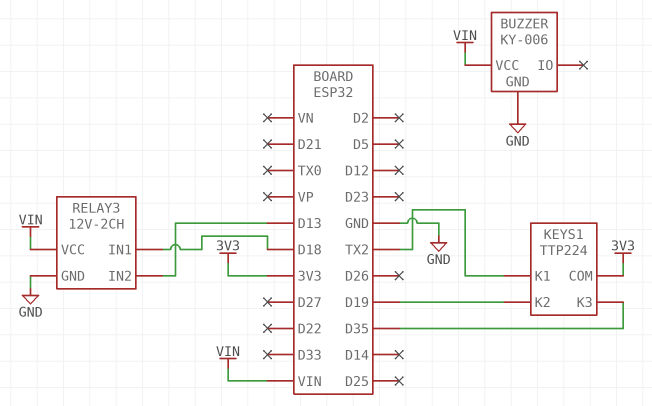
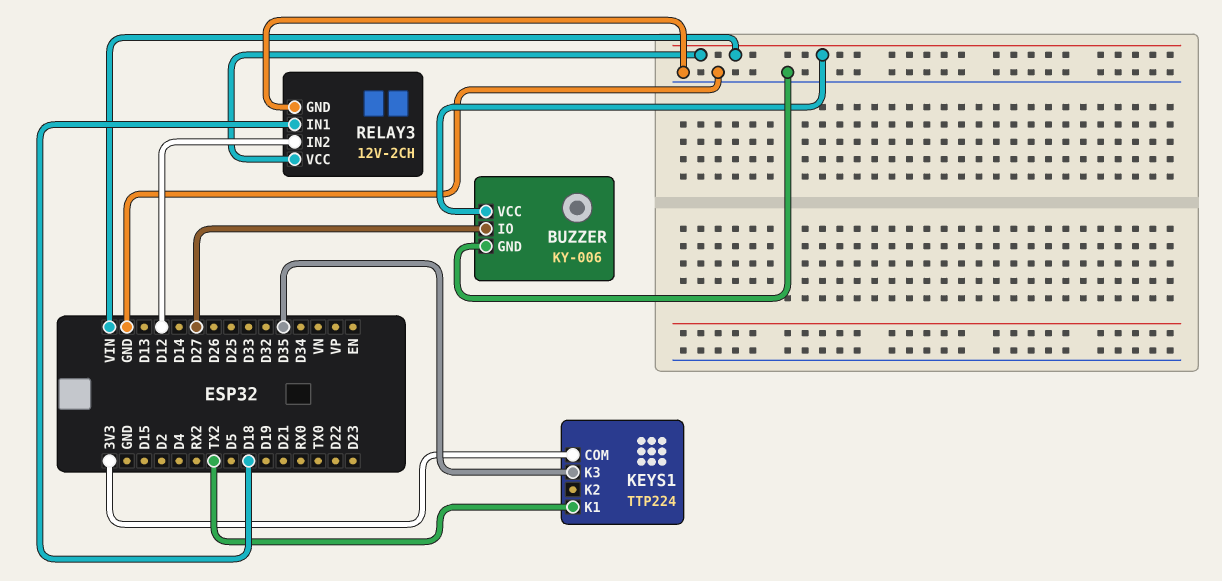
BUZZER pin IO: none -> D27
KEYS1 pin K2: D19 -> none
RELAY3 pin IN2: D13 -> D12

